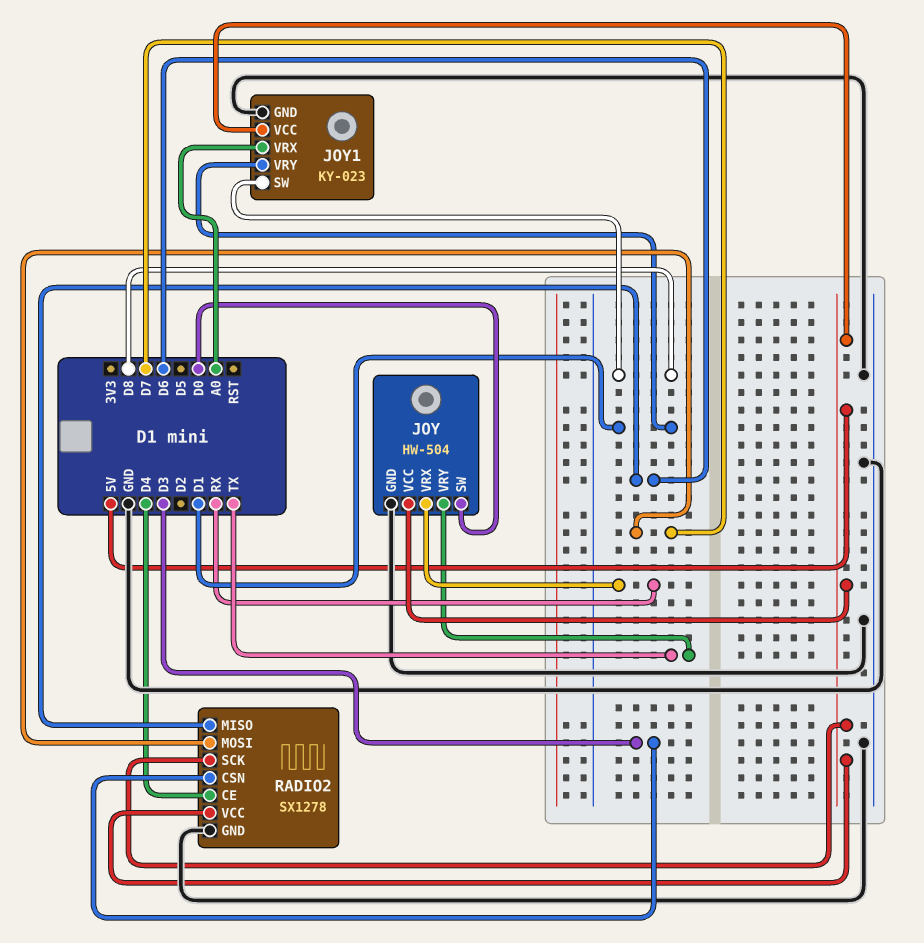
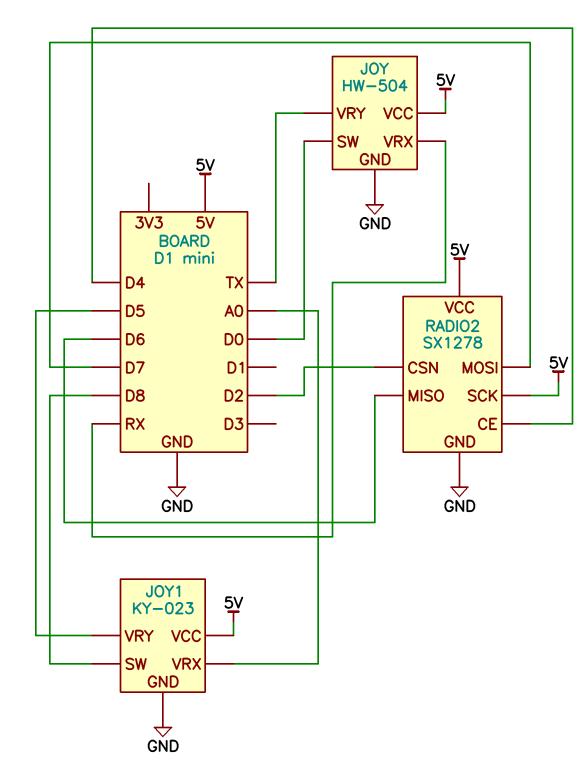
JOY1 pin VRY: D1 -> D5
RADIO2 pin CSN: D3 -> D2

